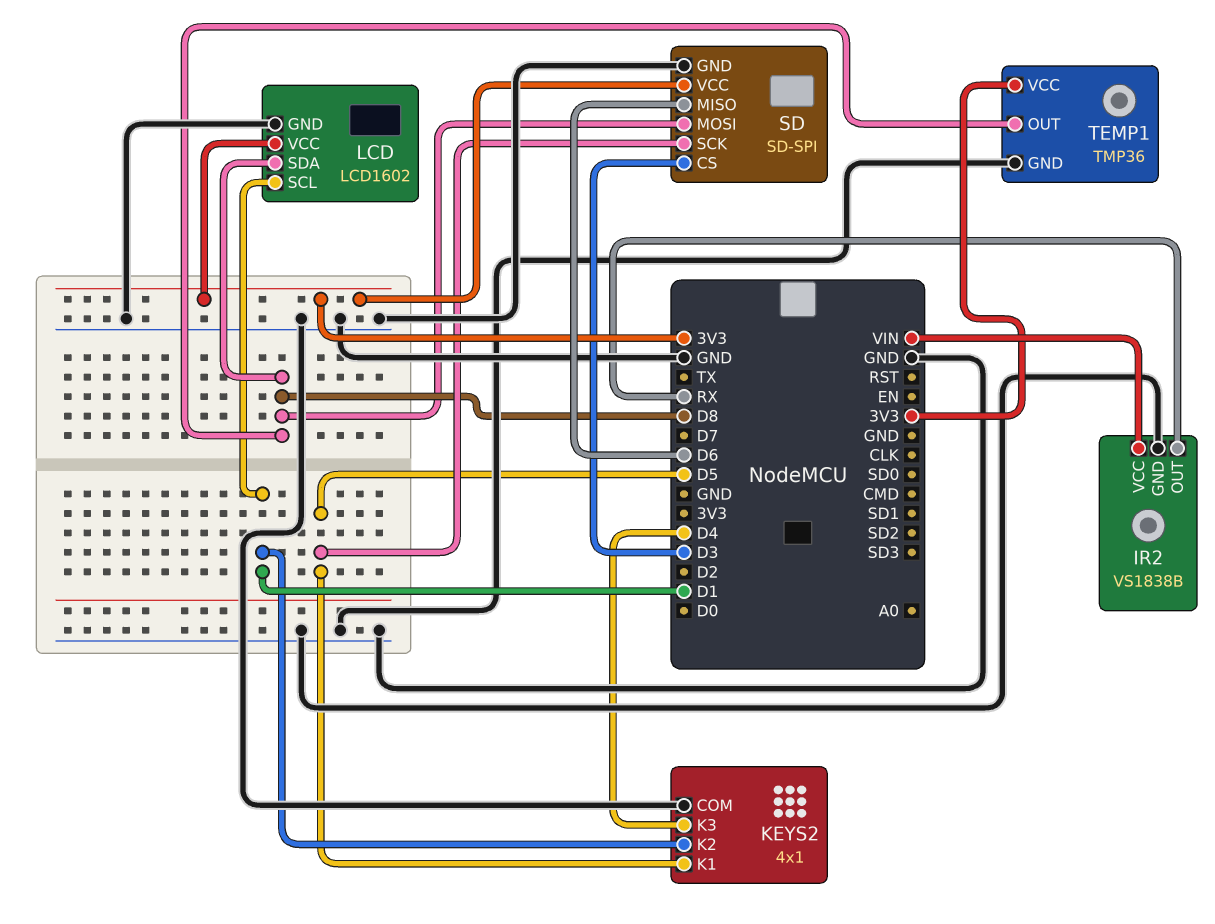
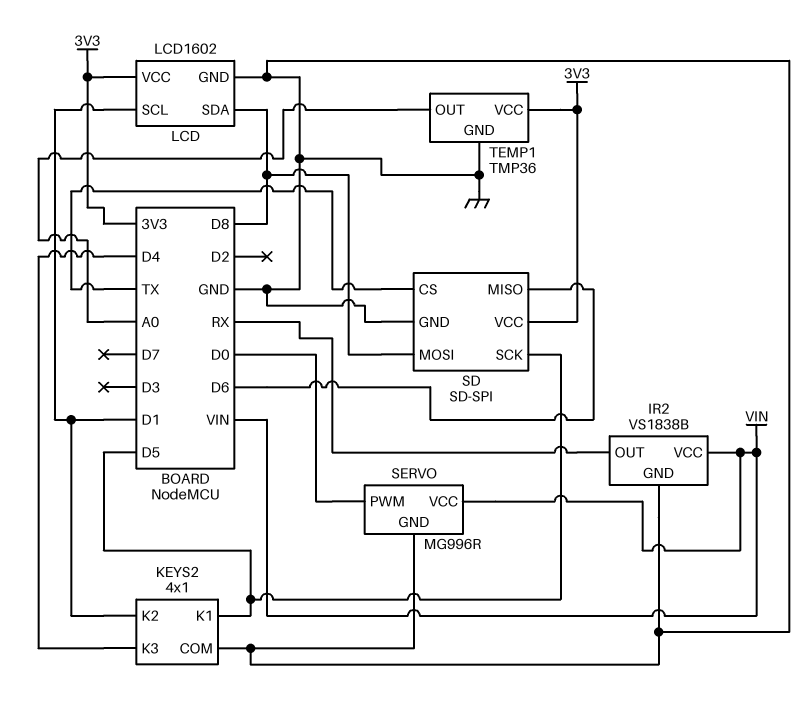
SD pin CS: D3 -> TX
SERVO: none -> MG996R
SERVO pin GND: none -> GND
SERVO pin PWM: none -> D0
SERVO pin VCC: none -> VIN
TEMP1 pin OUT: D8 -> A0

